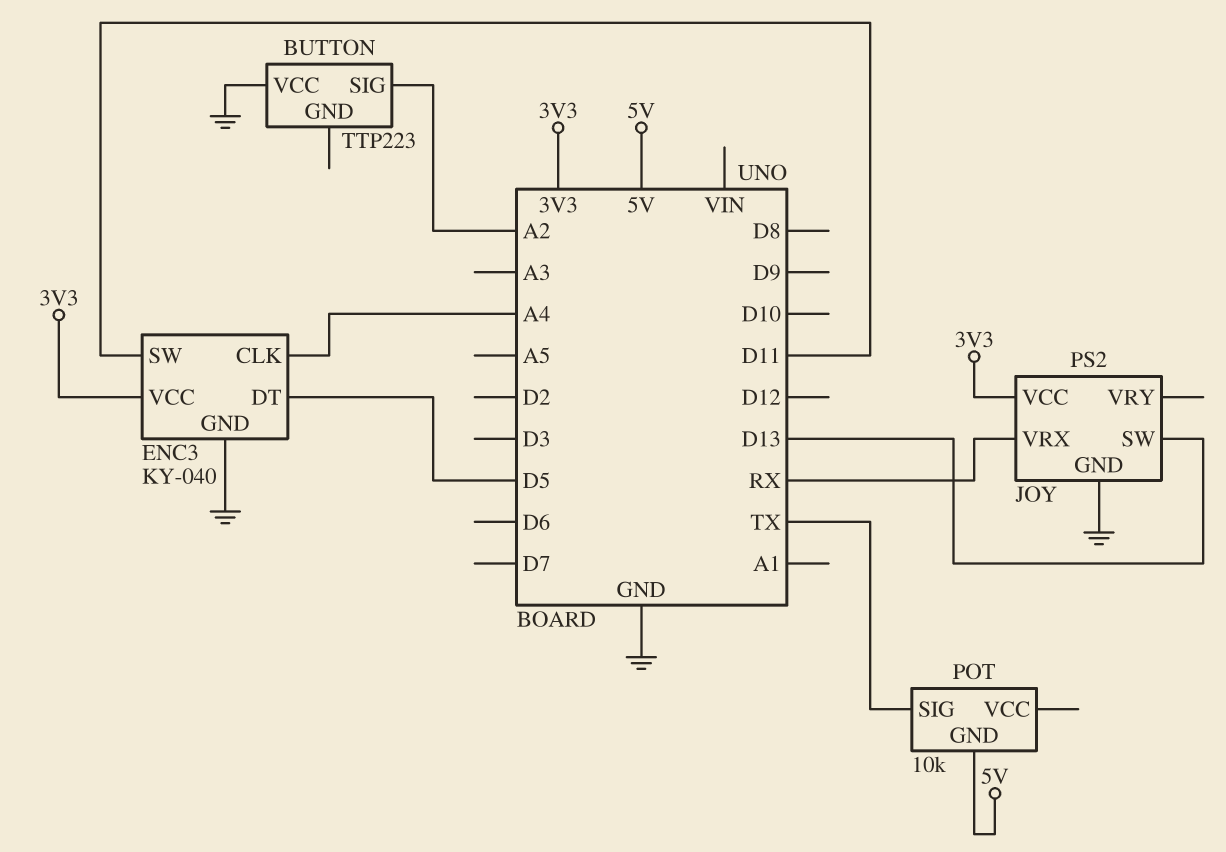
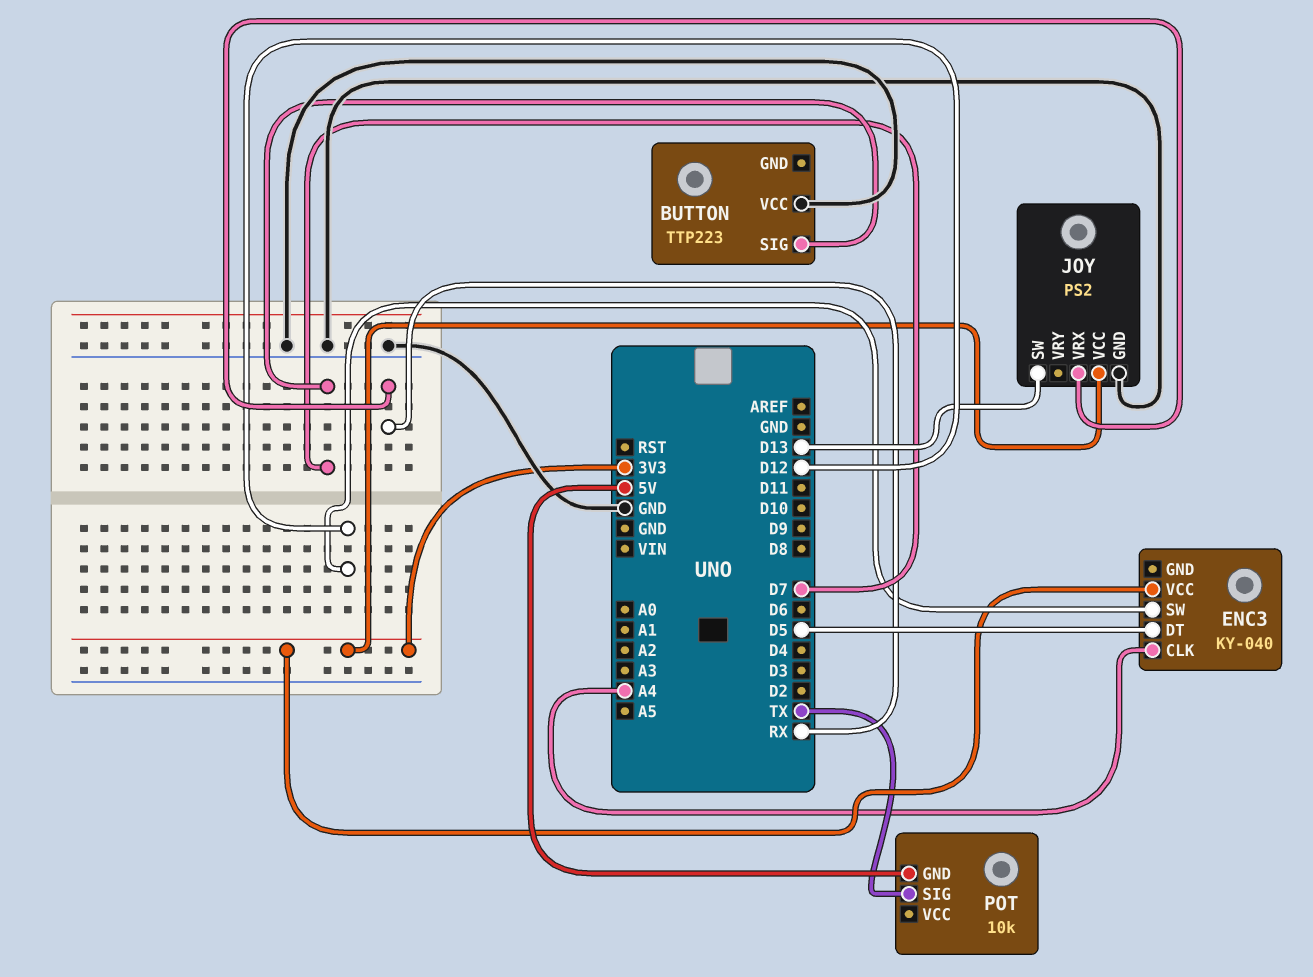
BUTTON pin SIG: A2 -> D7
ENC3 pin GND: GND -> none
ENC3 pin SW: D11 -> D12

